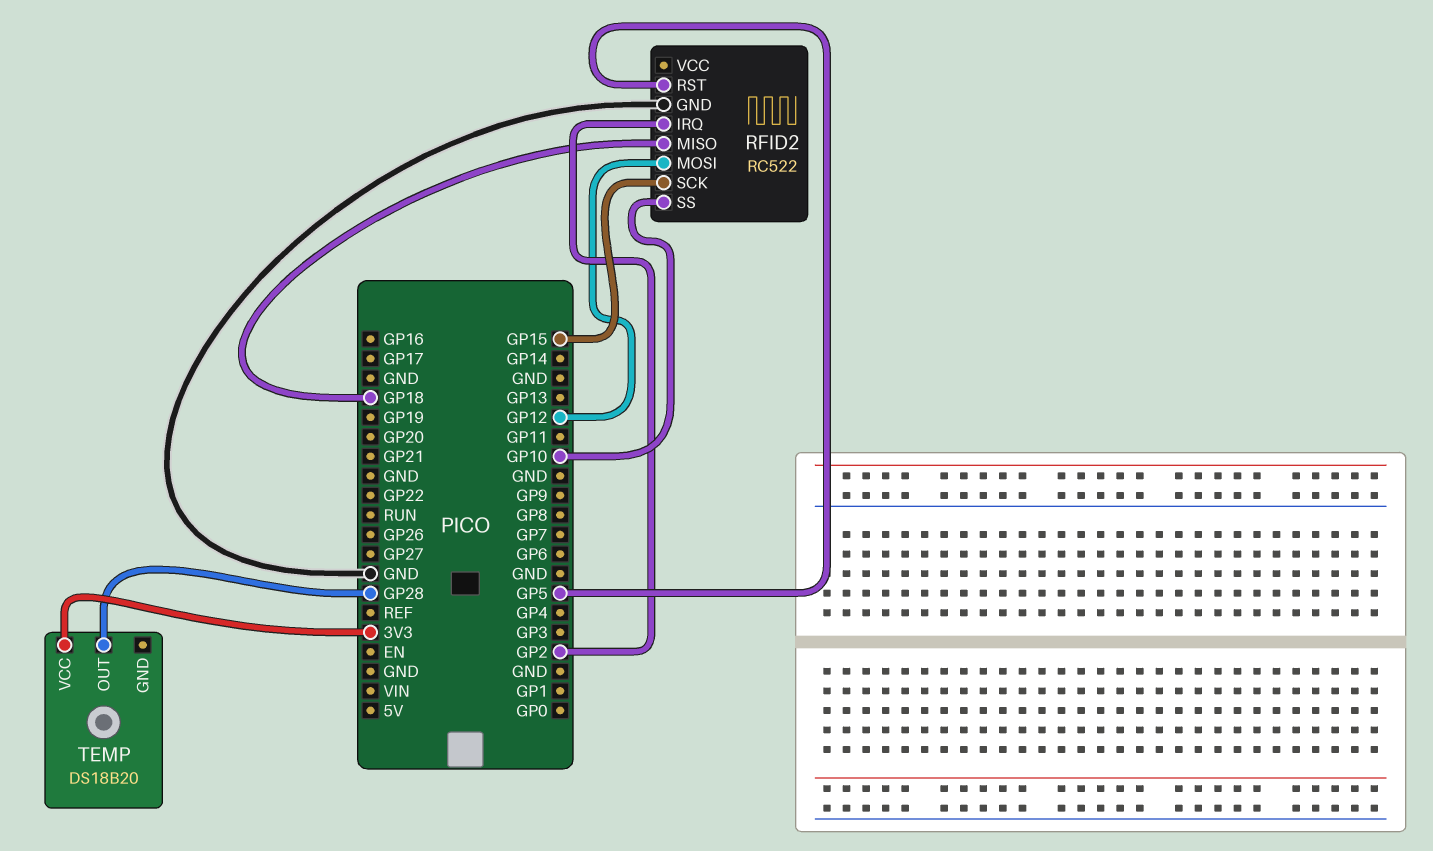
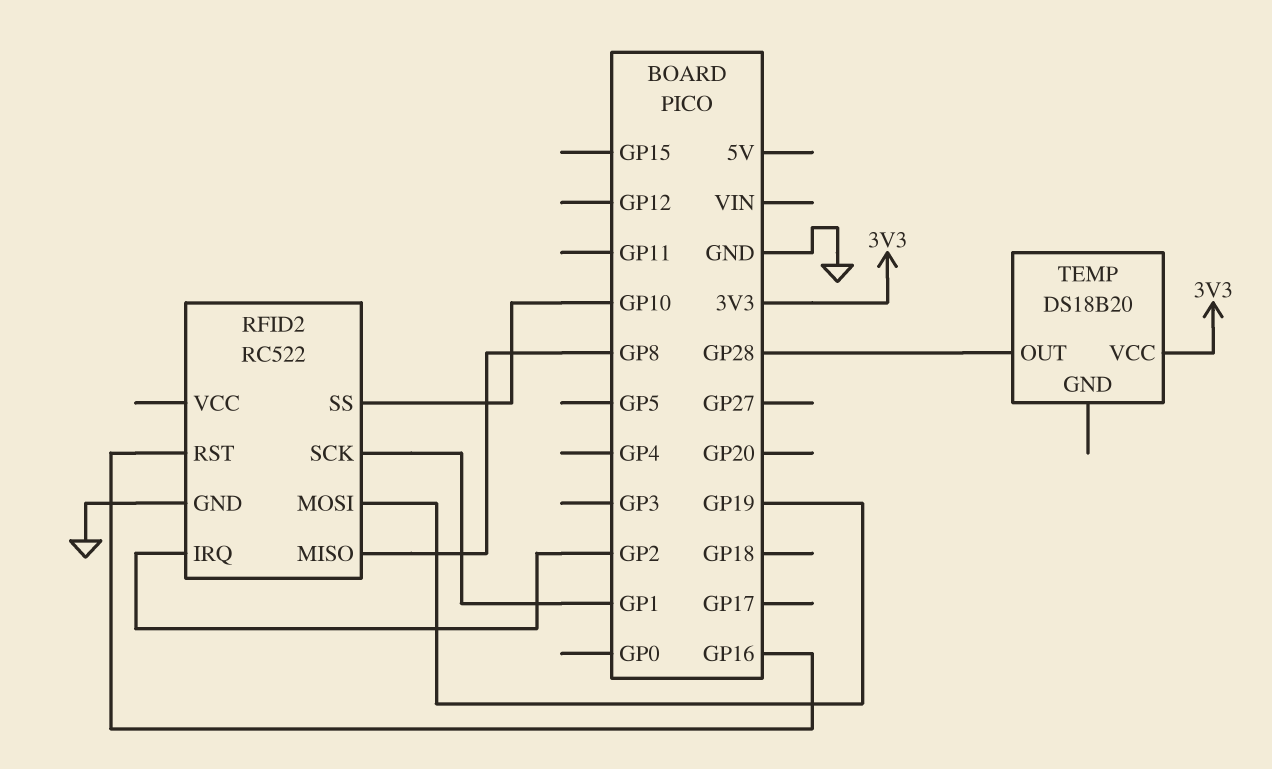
RFID2 pin MISO: GP18 -> GP8
RFID2 pin MOSI: GP12 -> GP19
RFID2 pin RST: GP5 -> GP16
RFID2 pin SCK: GP15 -> GP1

